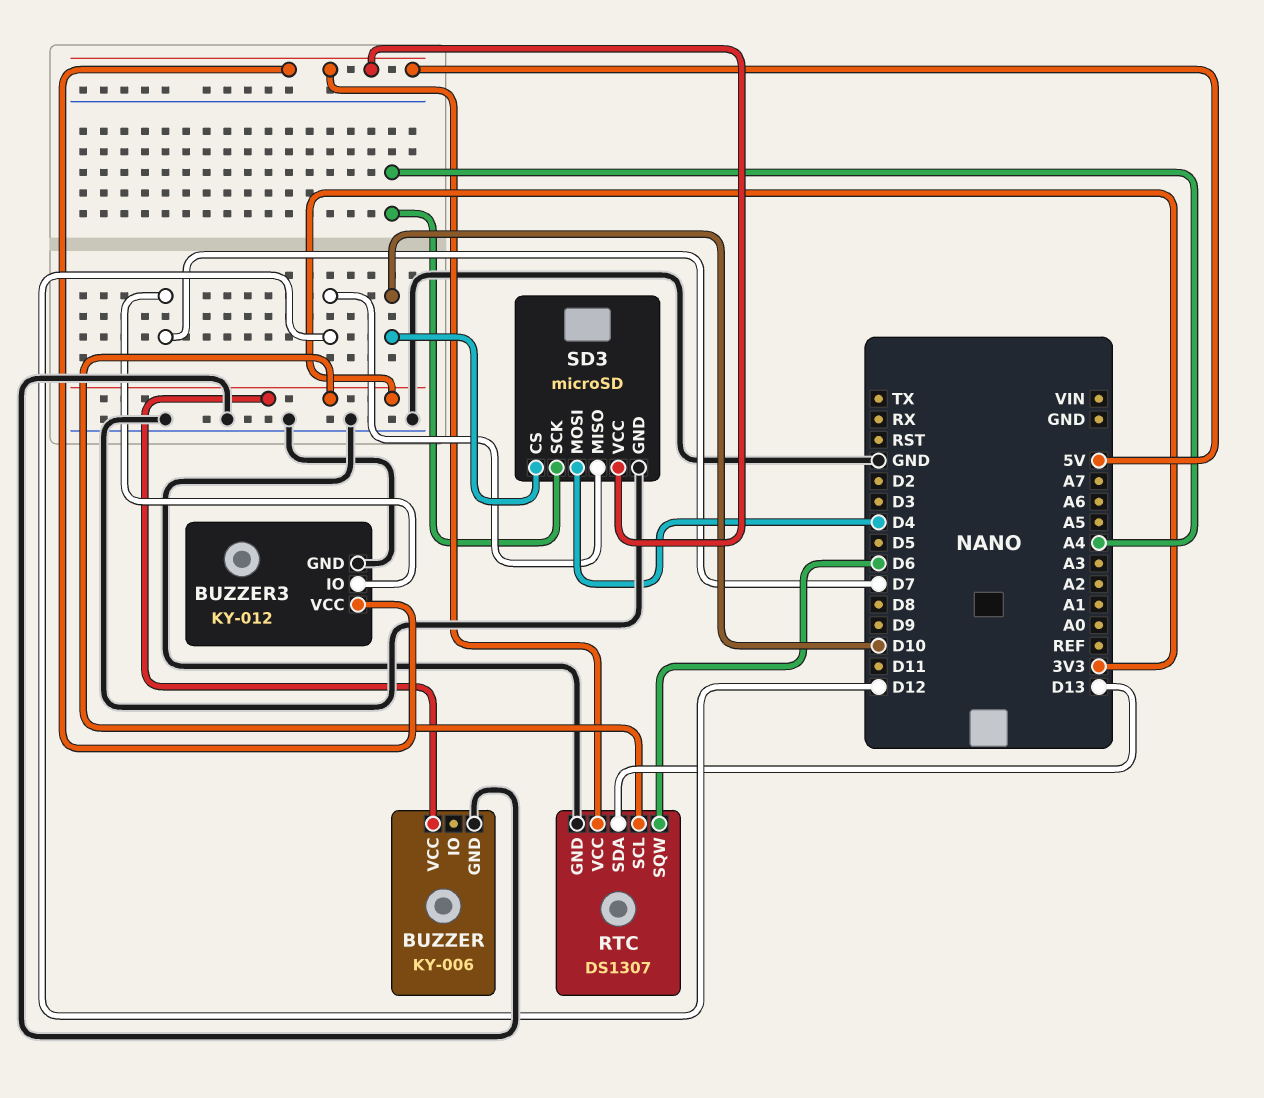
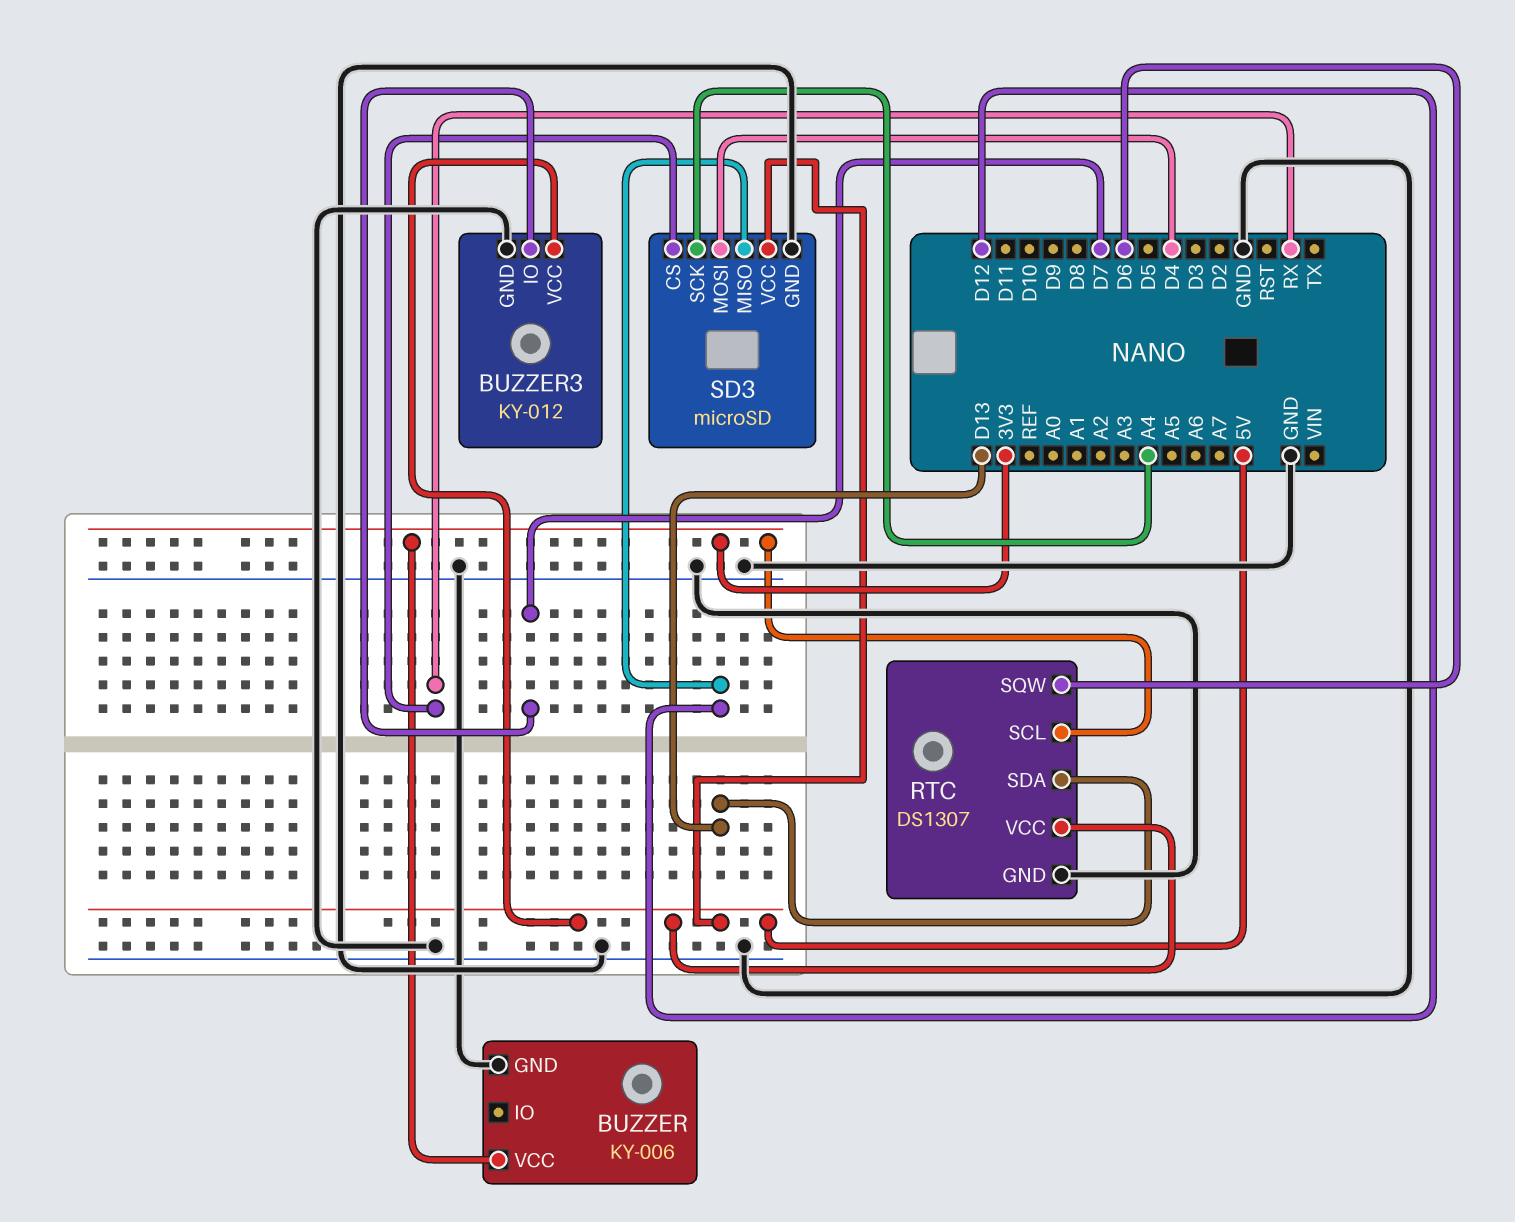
SD3 pin CS: D10 -> RX

